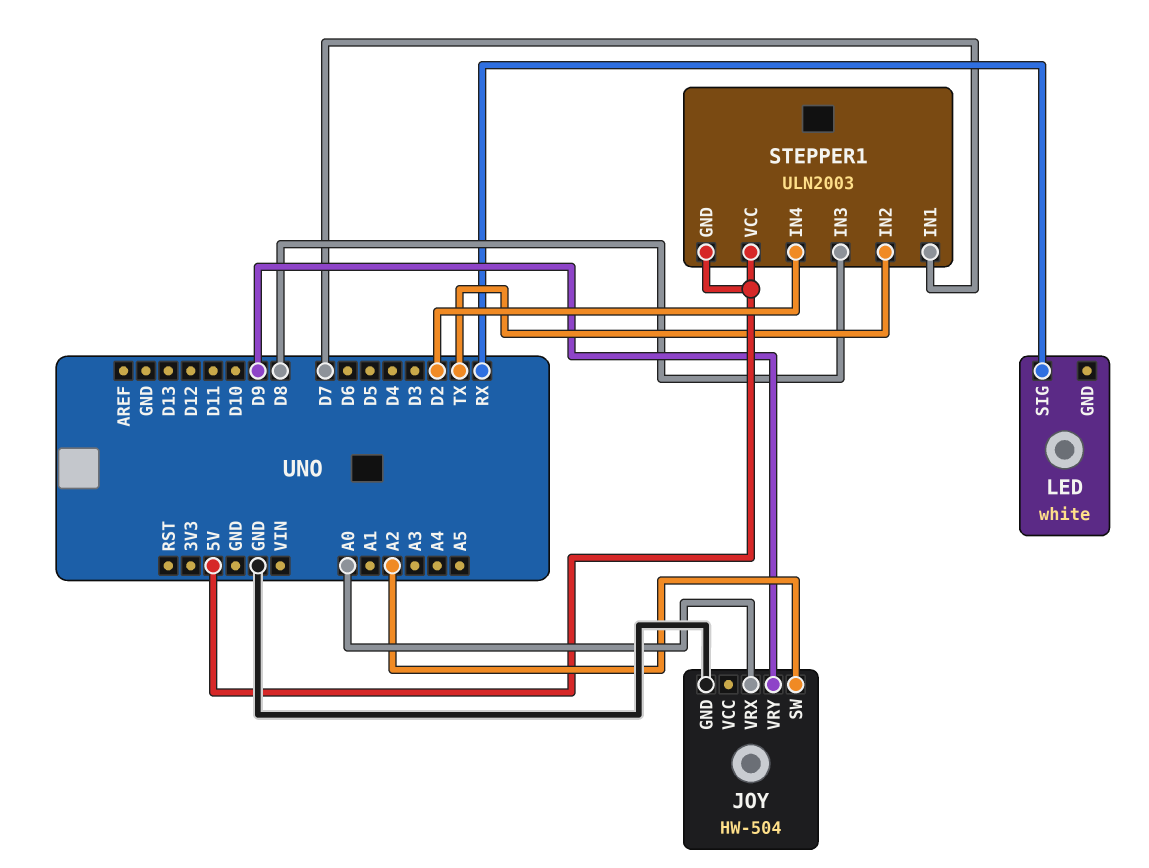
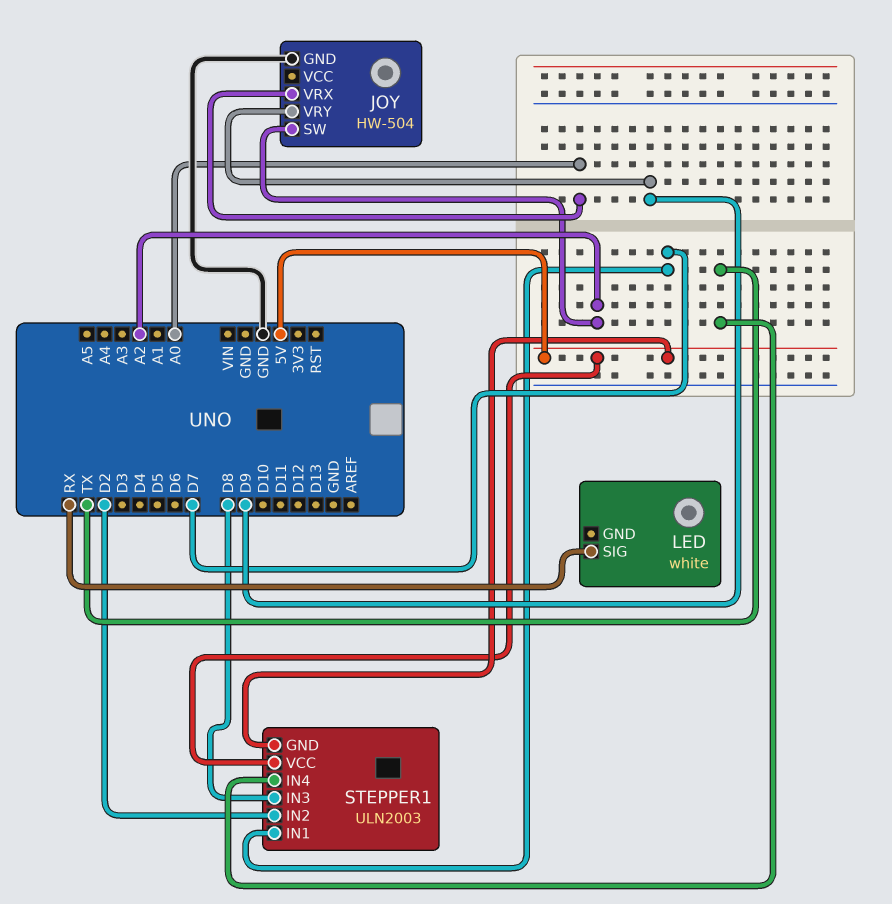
STEPPER1 pin IN2: TX -> D2
STEPPER1 pin IN4: D2 -> TX

